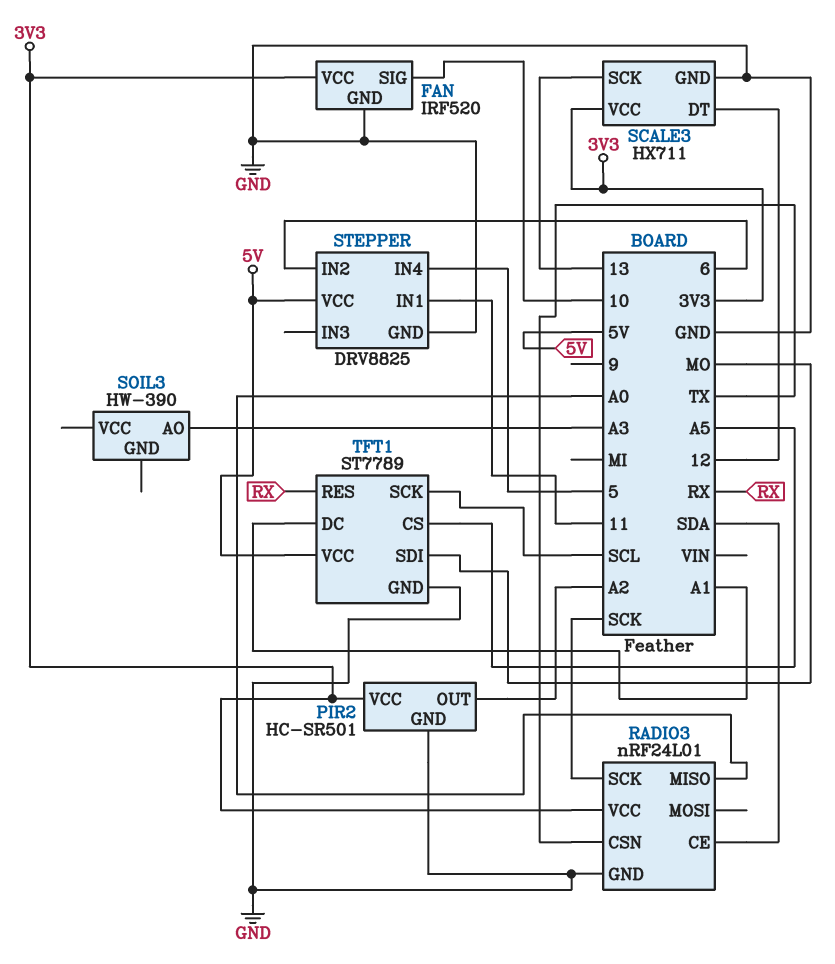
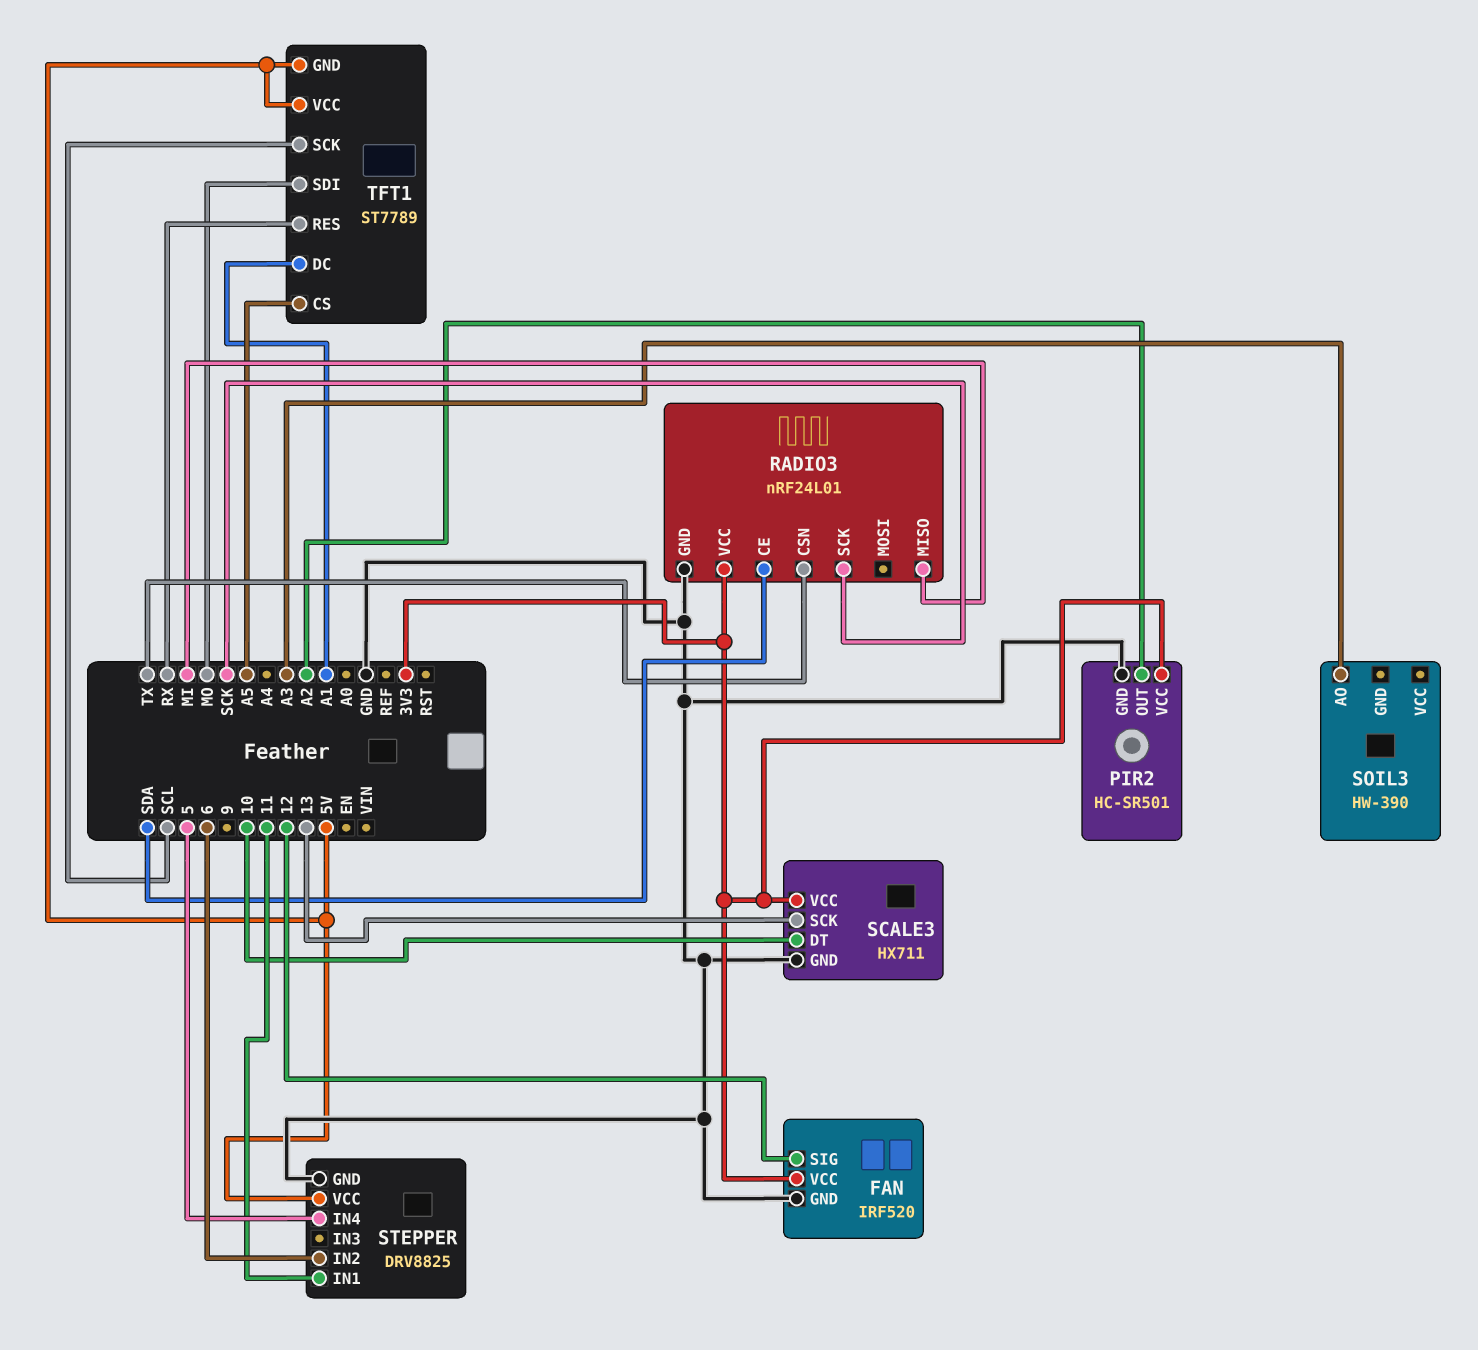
FAN pin SIG: 10 -> 12
RADIO3 pin MISO: A0 -> MI
SCALE3 pin DT: 12 -> 10
TFT1 pin GND: GND -> 5V

